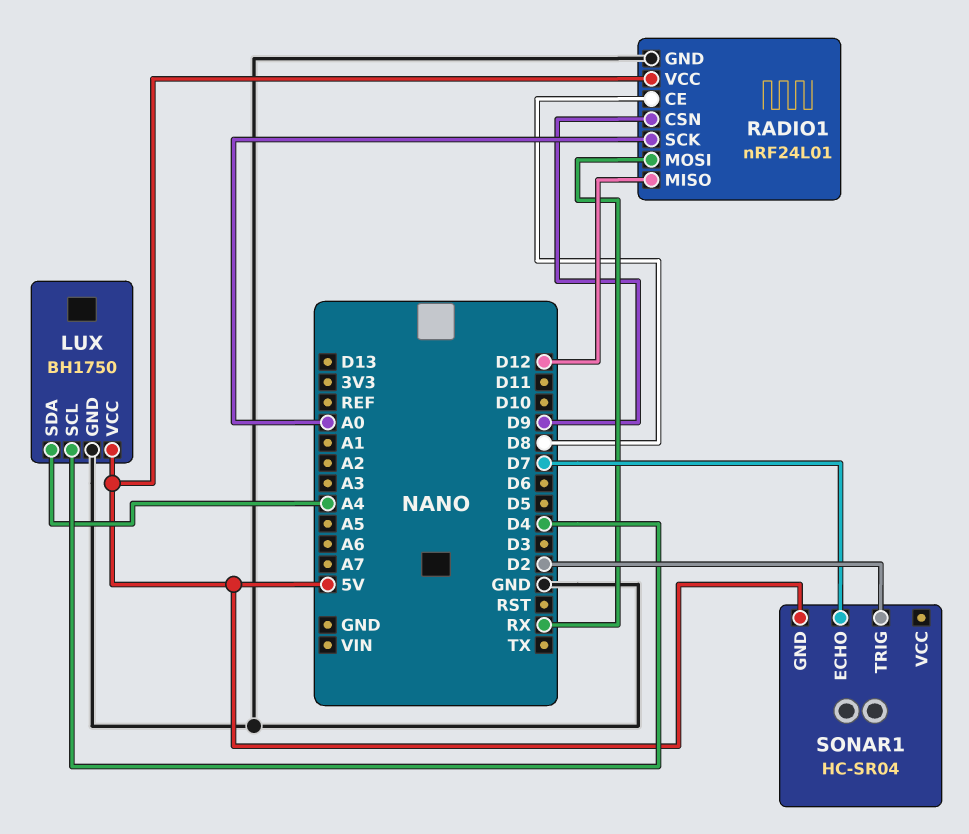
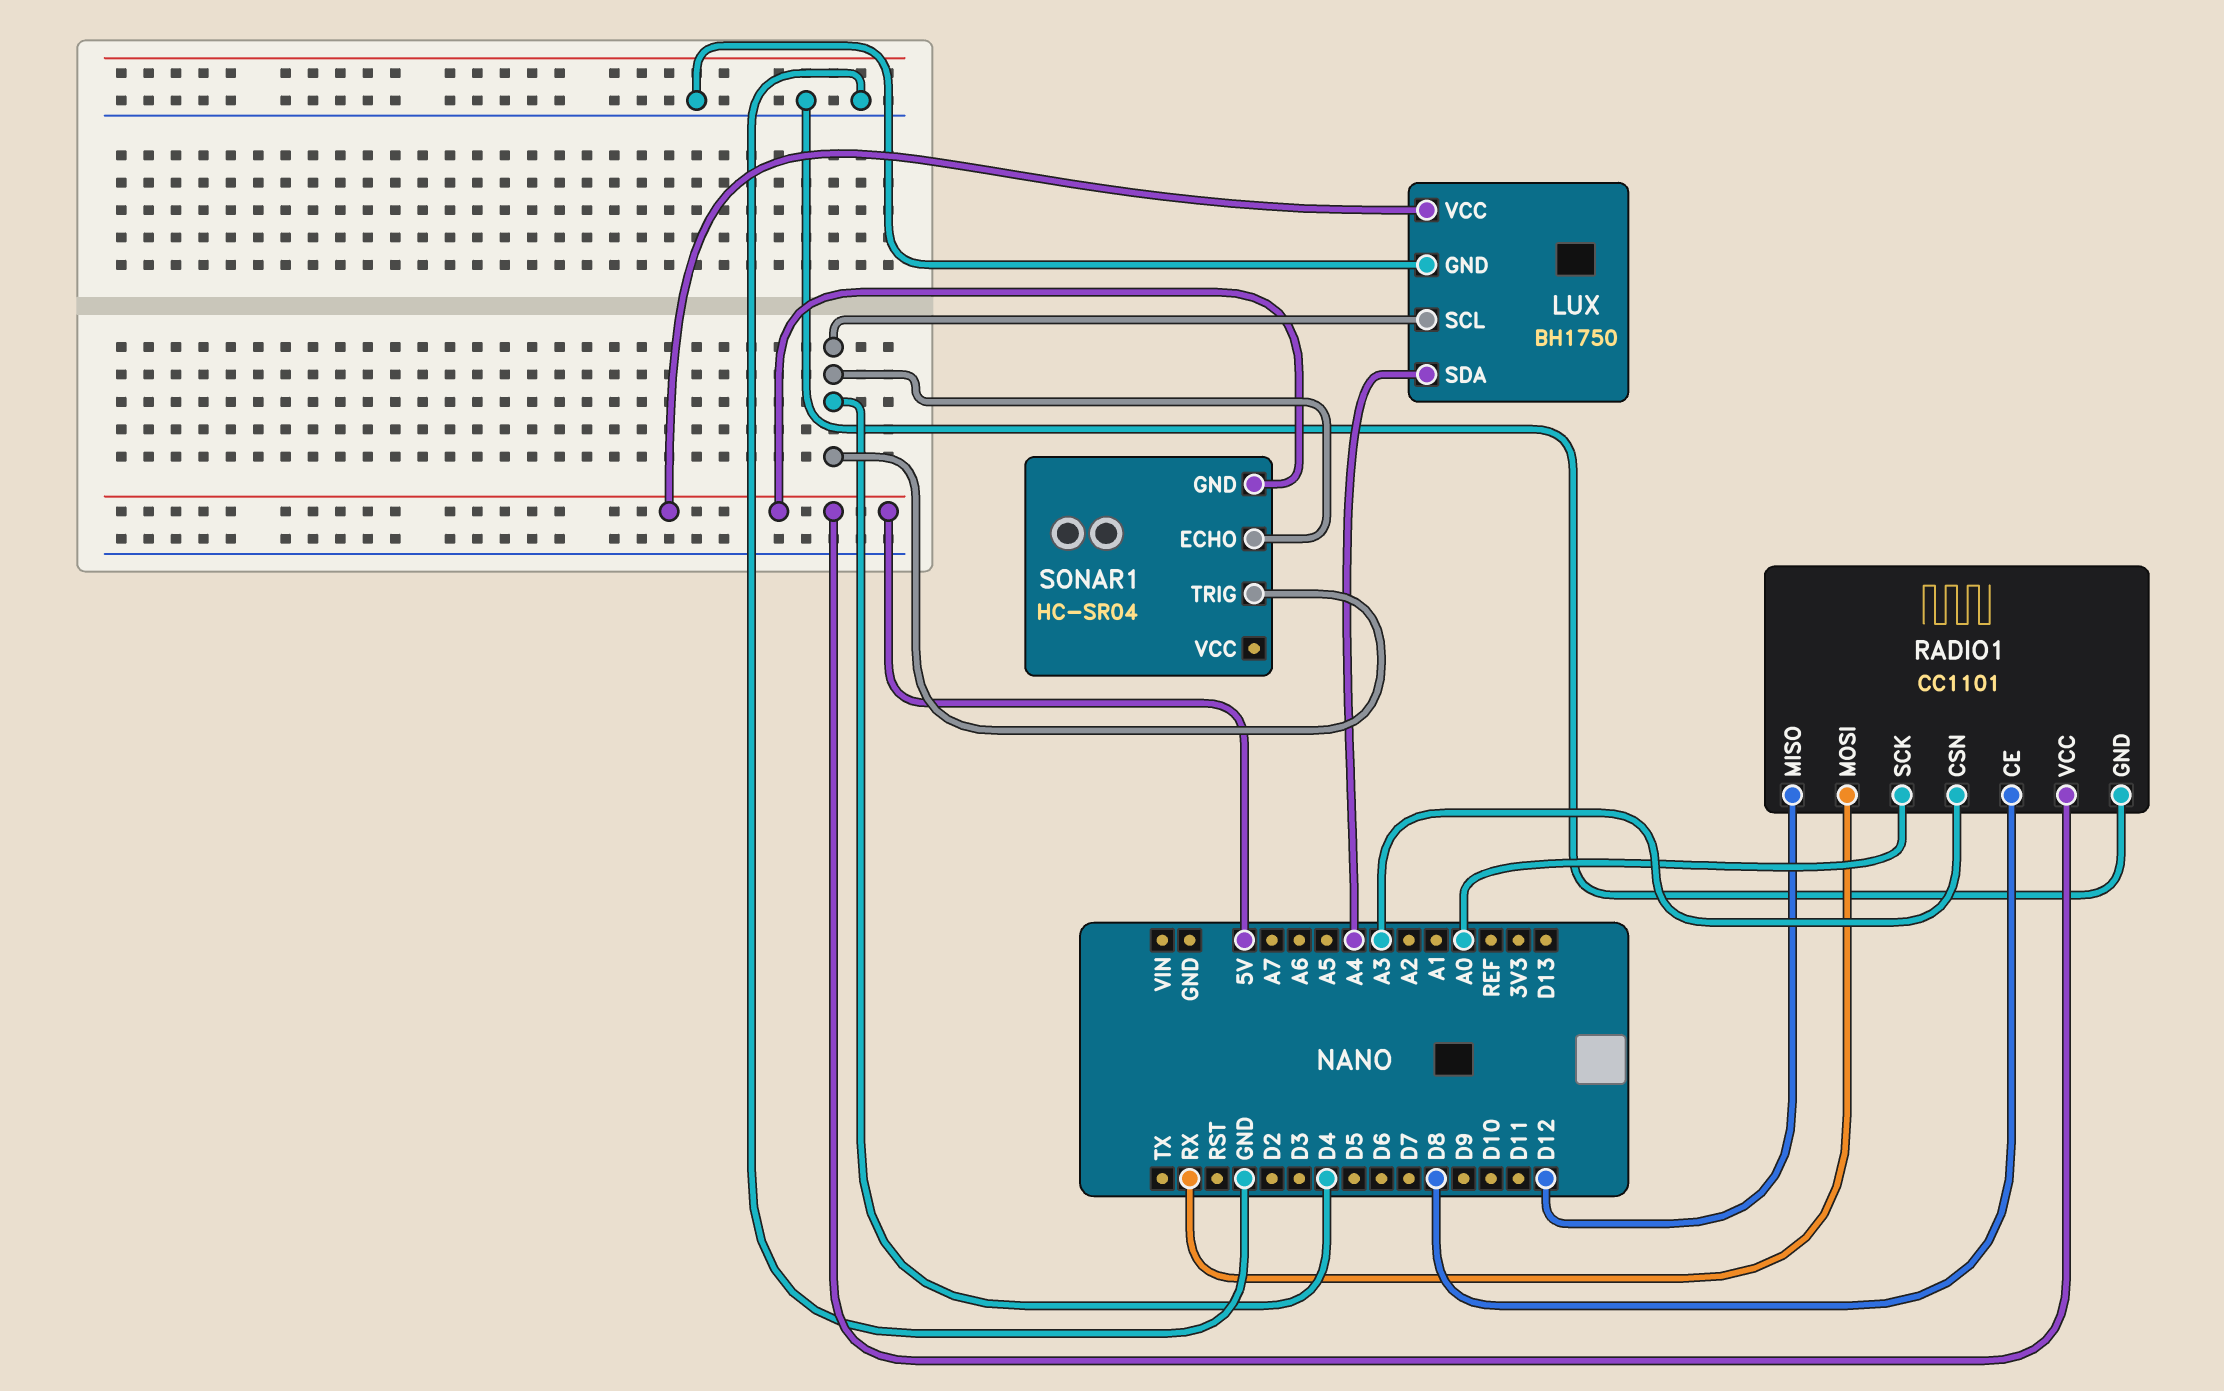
RADIO1: nRF24L01 -> CC1101
RADIO1 pin CSN: D9 -> A3
SONAR1 pin ECHO: D7 -> D4
SONAR1 pin TRIG: D2 -> D4

